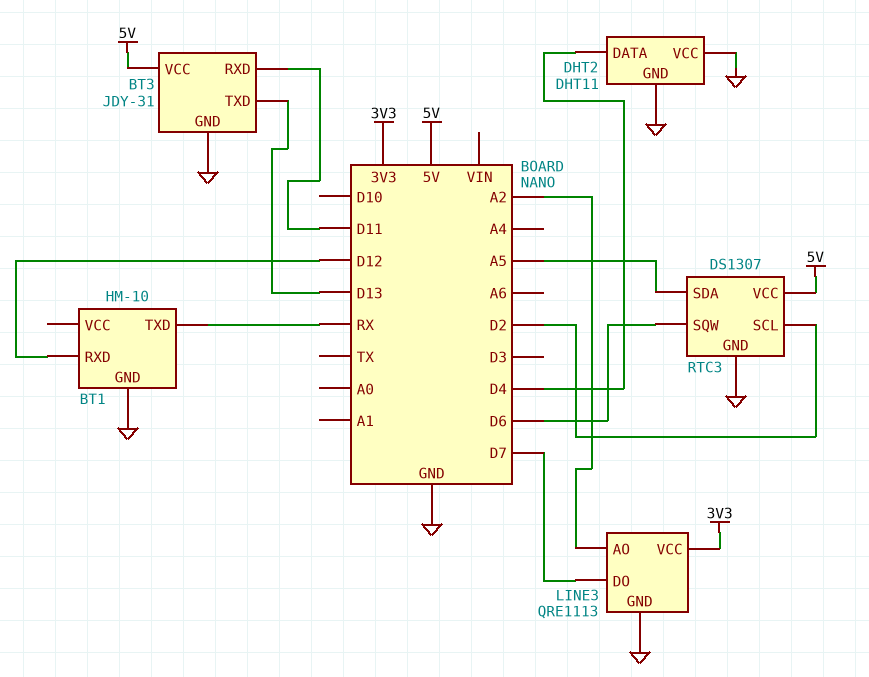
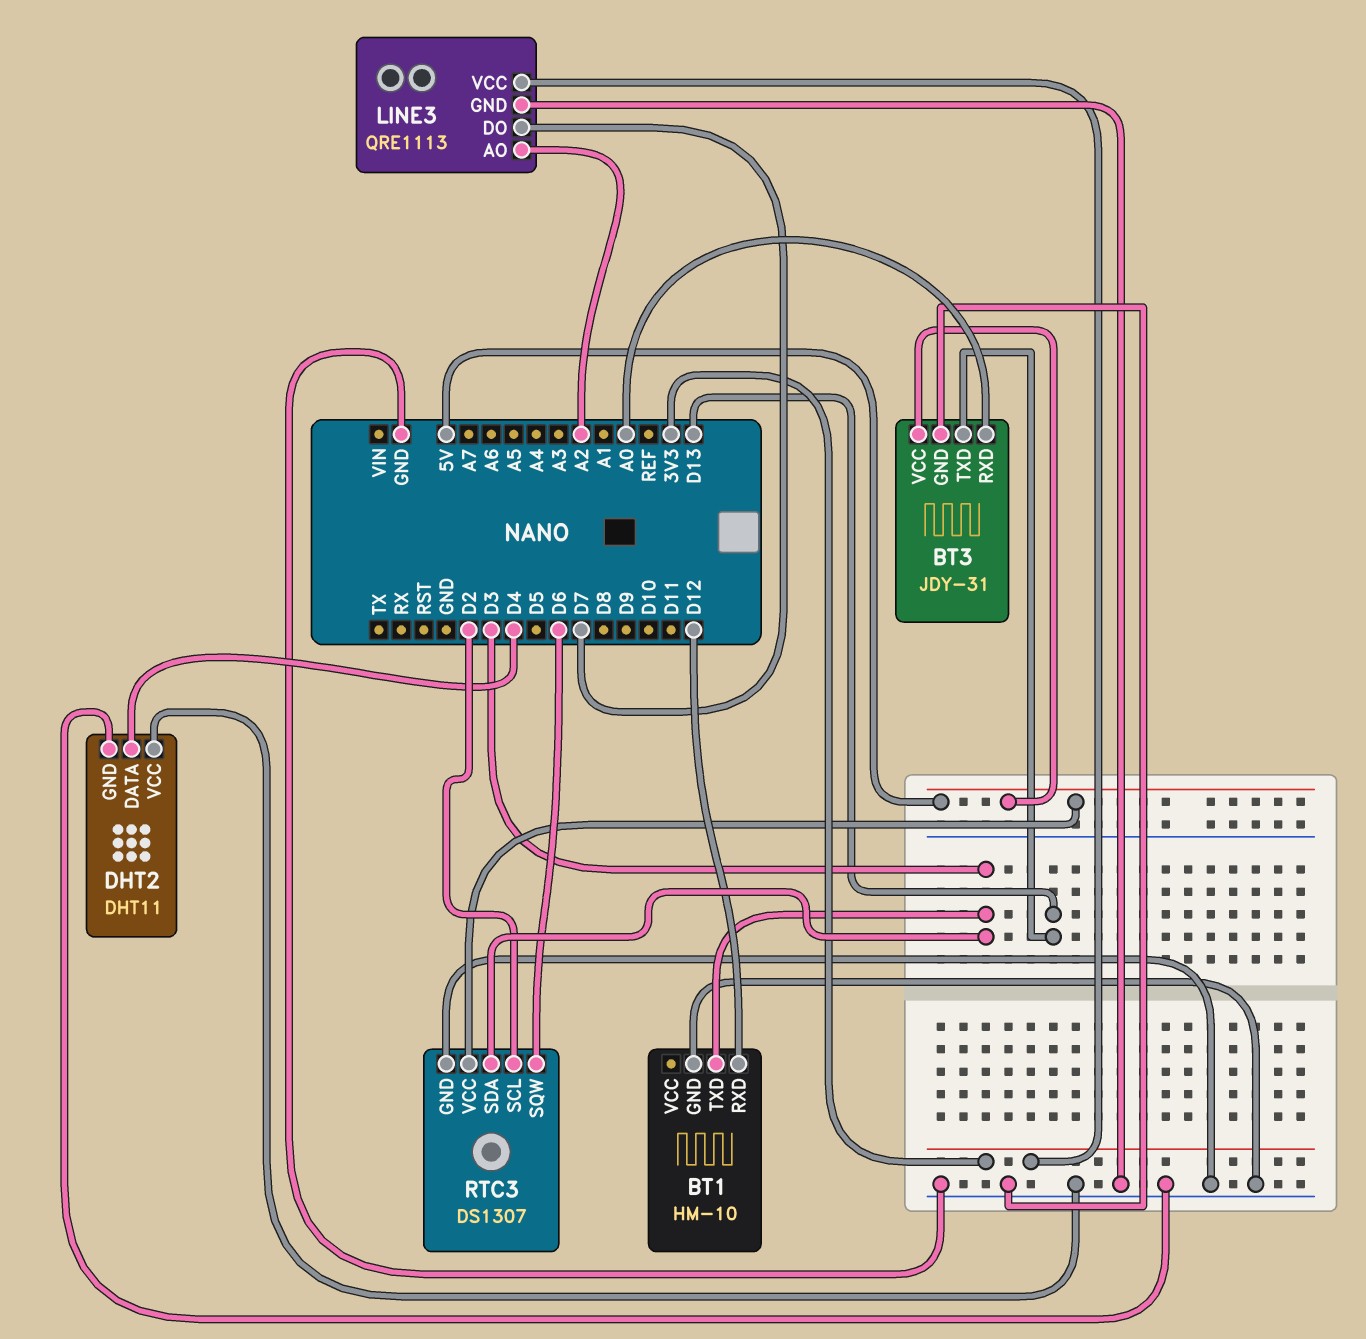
BT1 pin TXD: RX -> D3
BT3 pin RXD: D11 -> A0
RTC3 pin SDA: A5 -> D3

